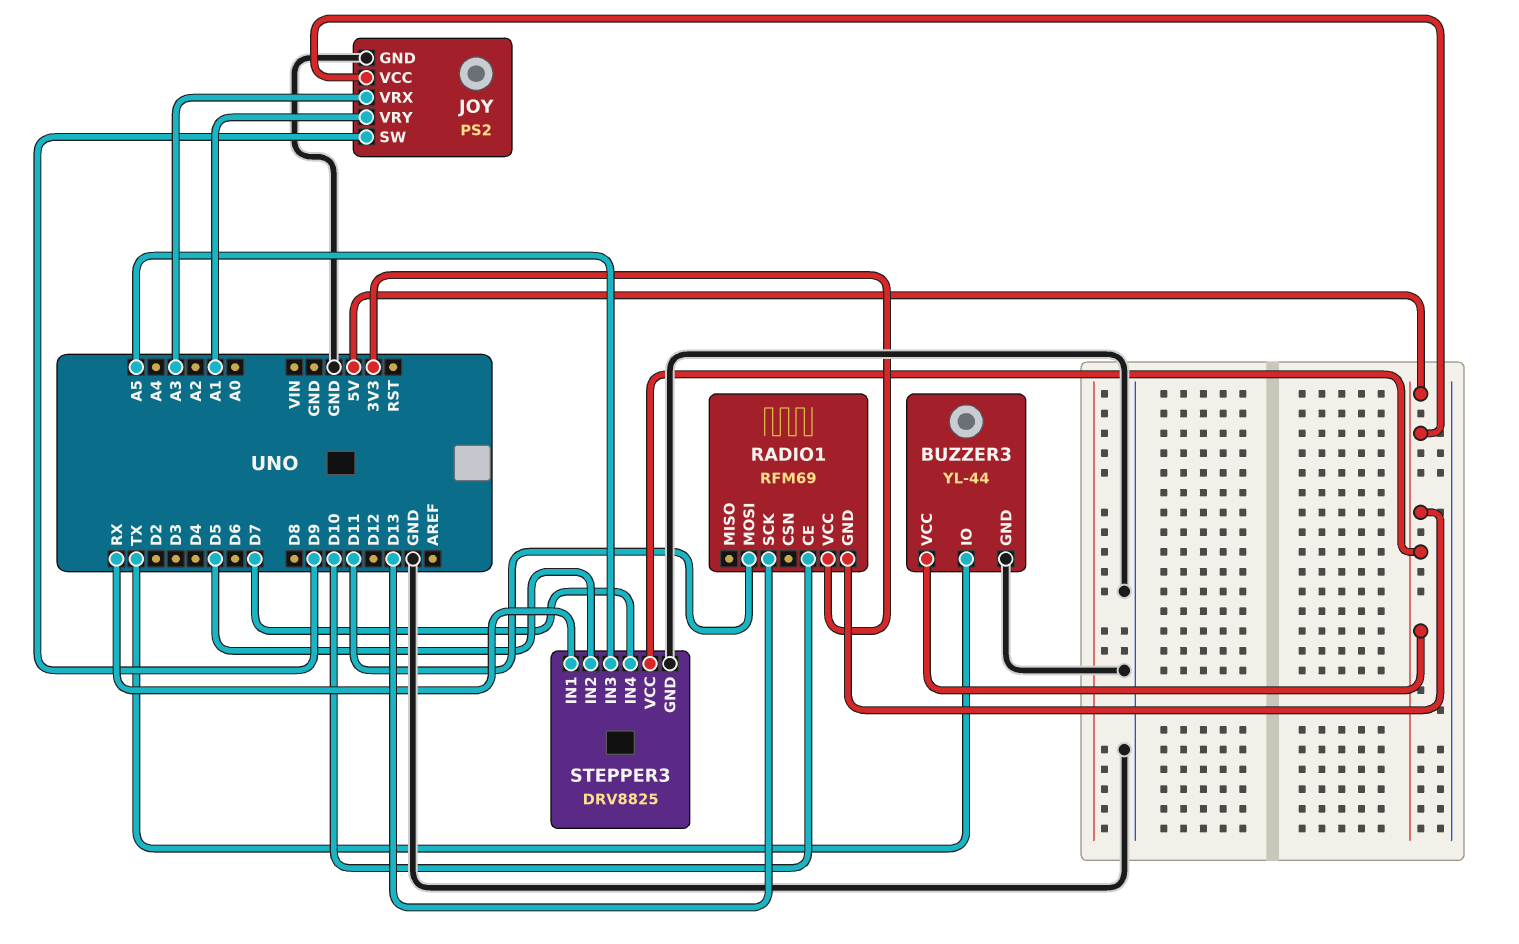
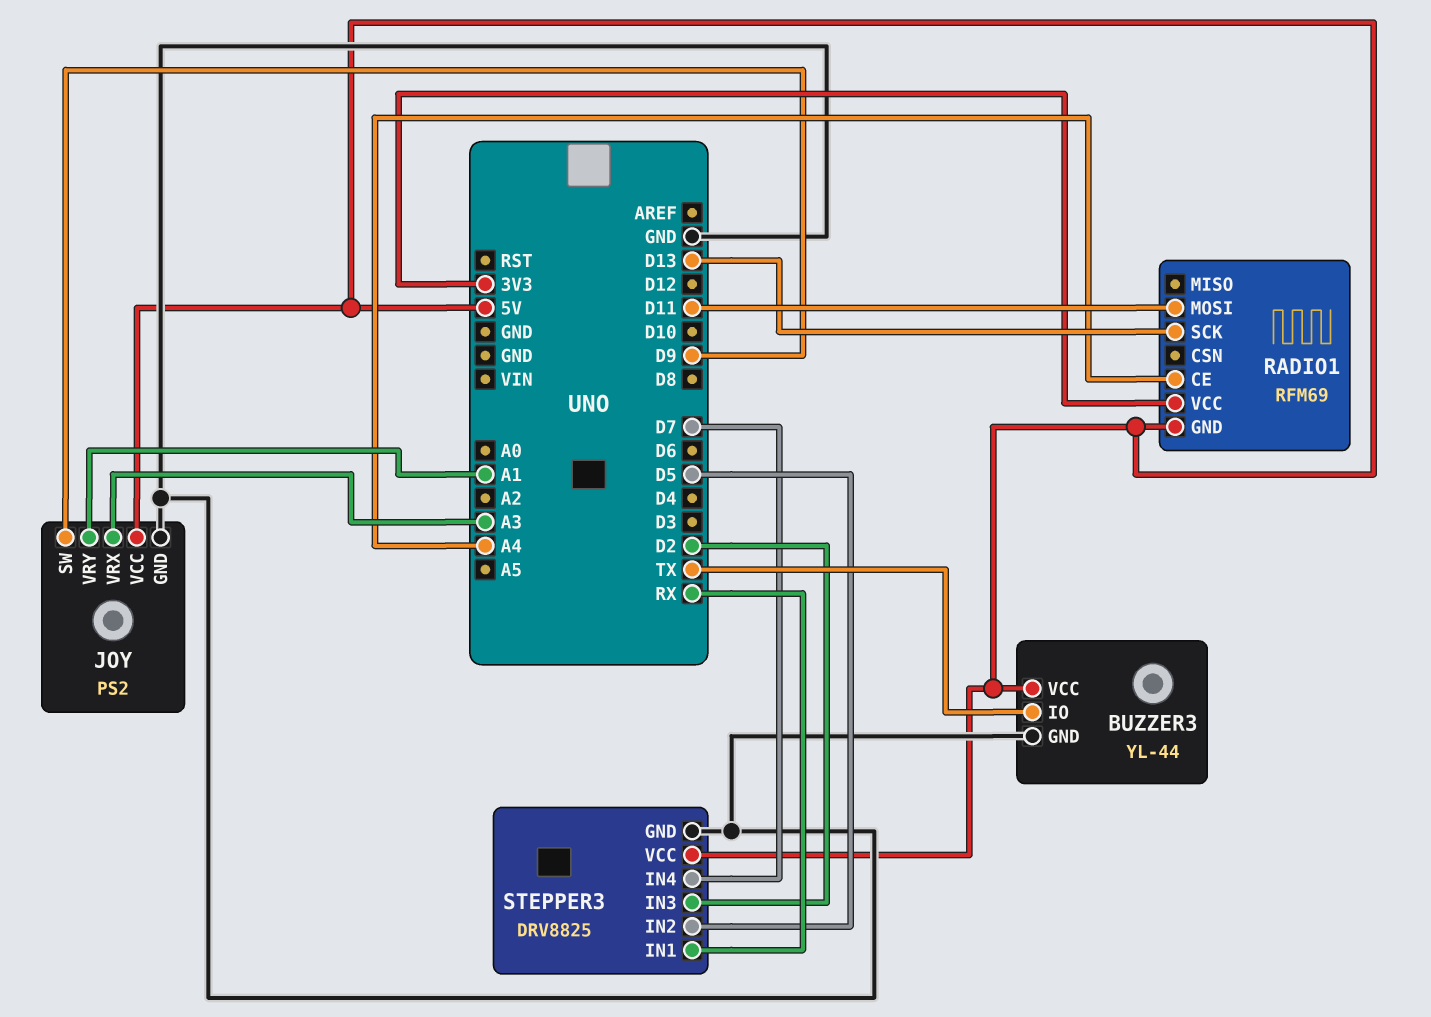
RADIO1 pin CE: D10 -> A4
STEPPER3 pin IN3: A5 -> D2

